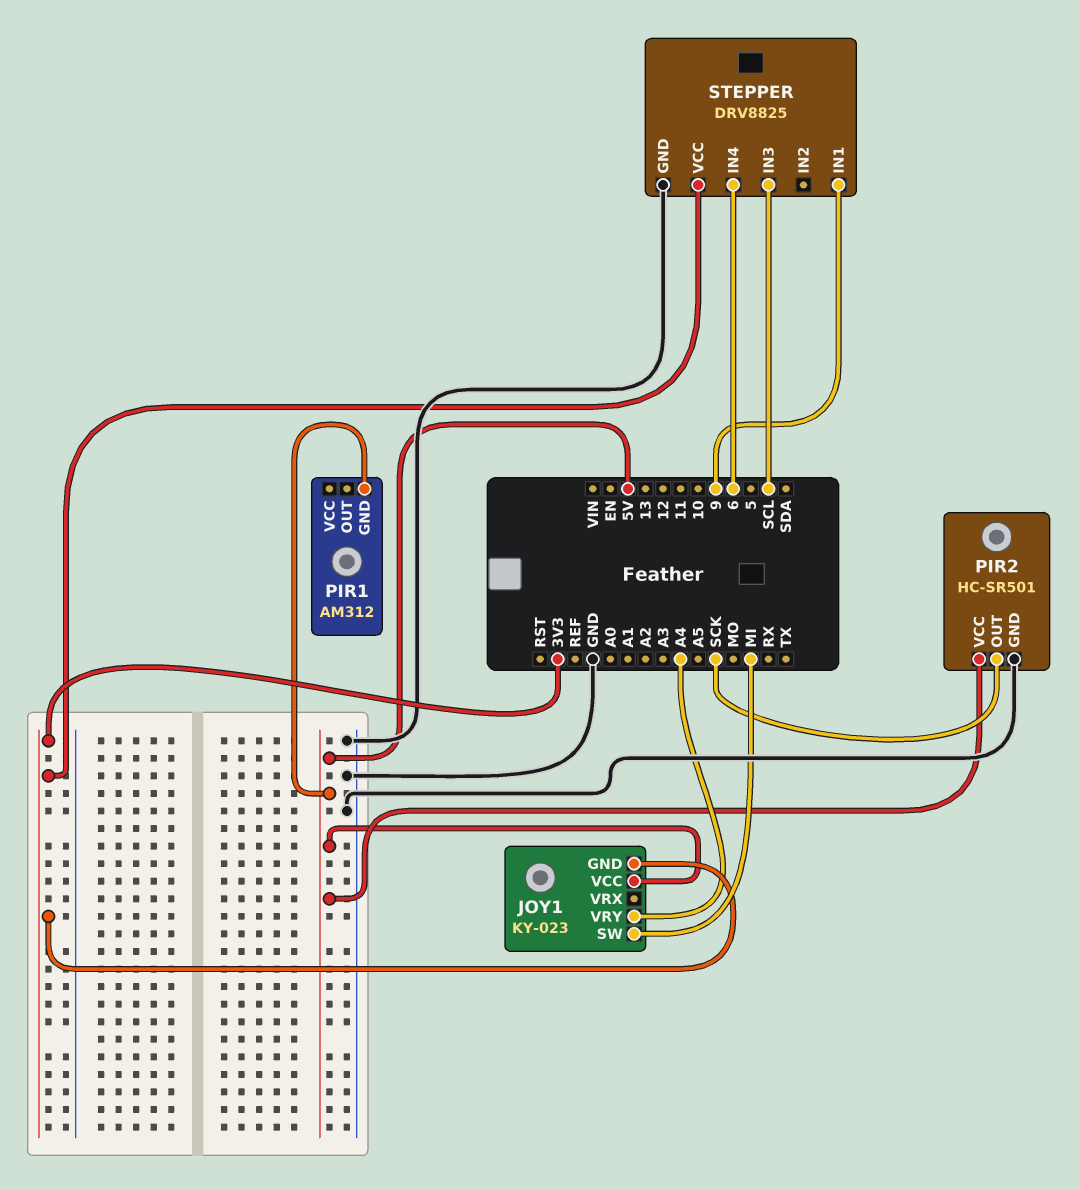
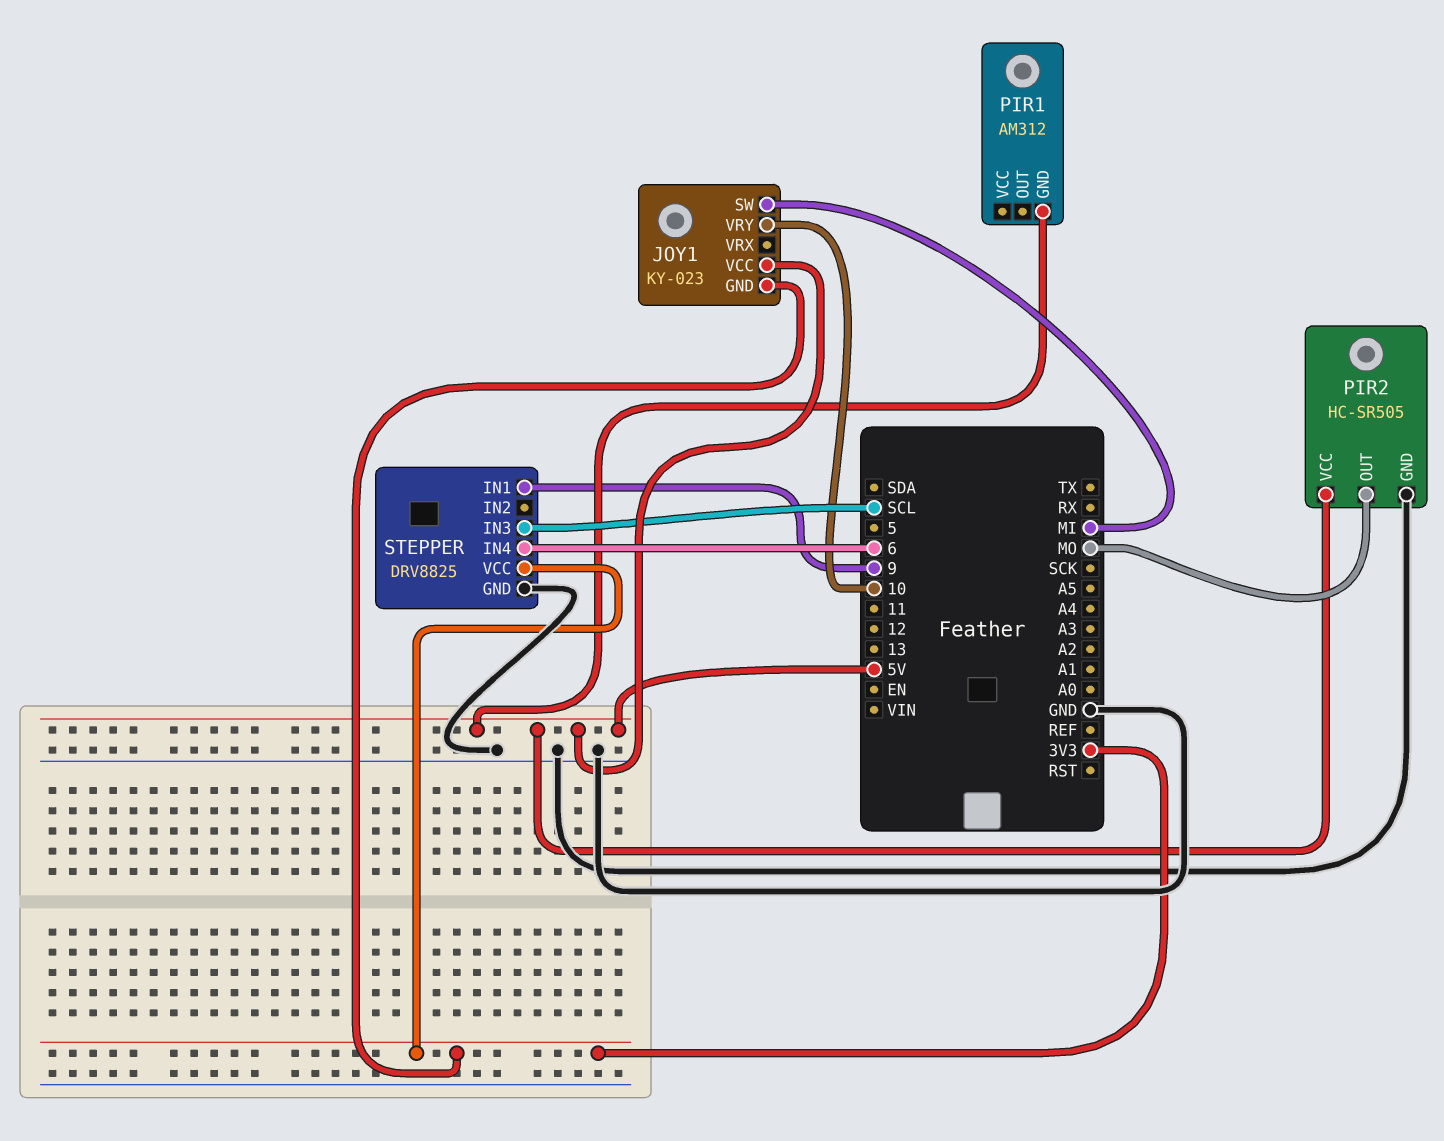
JOY1 pin VRY: A4 -> 10
PIR2: HC-SR501 -> HC-SR505
PIR2 pin OUT: SCK -> MO

